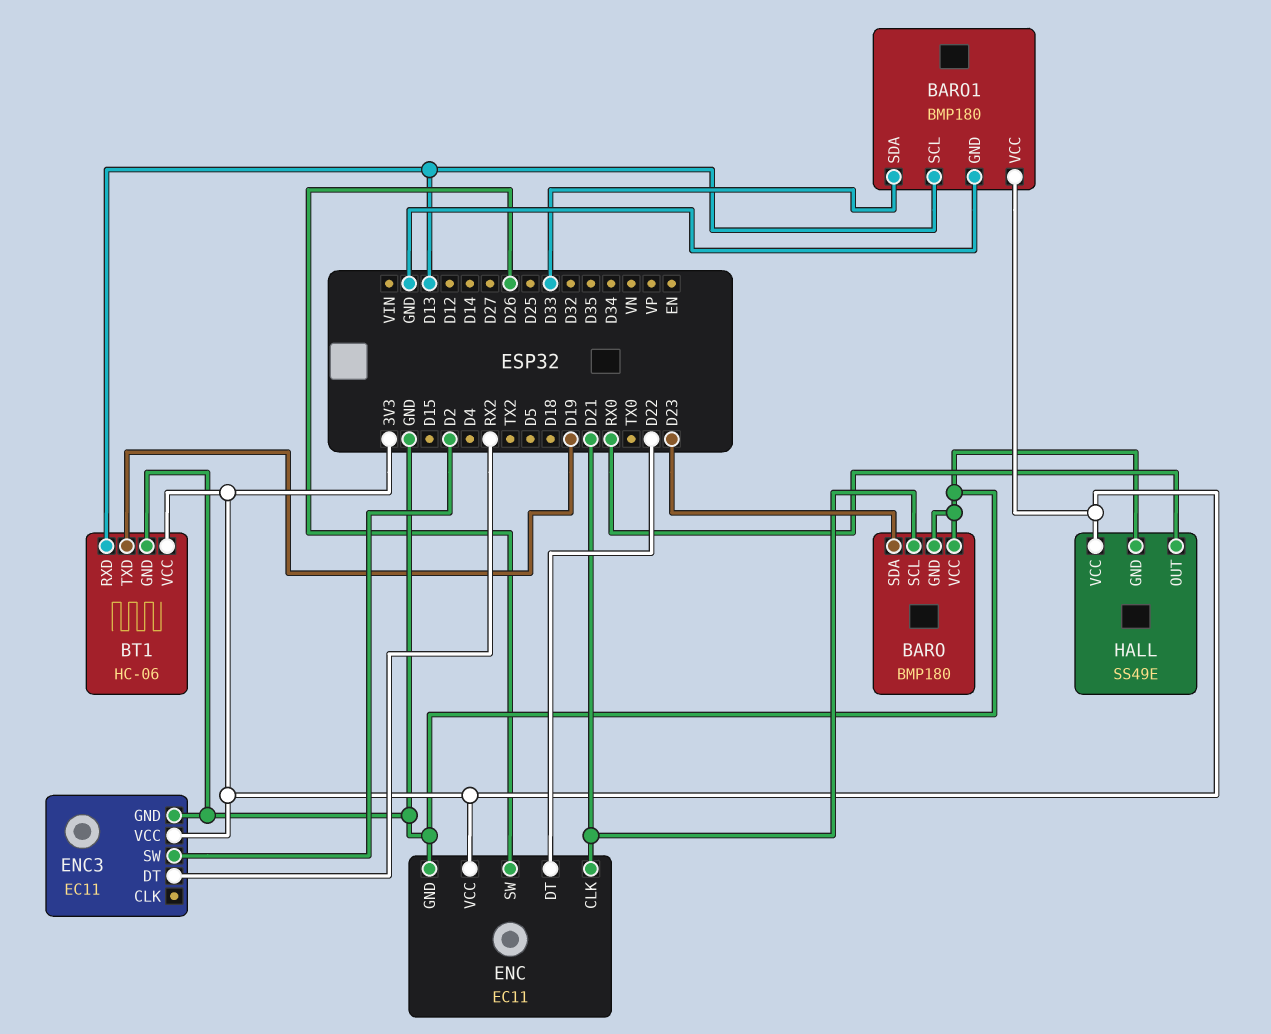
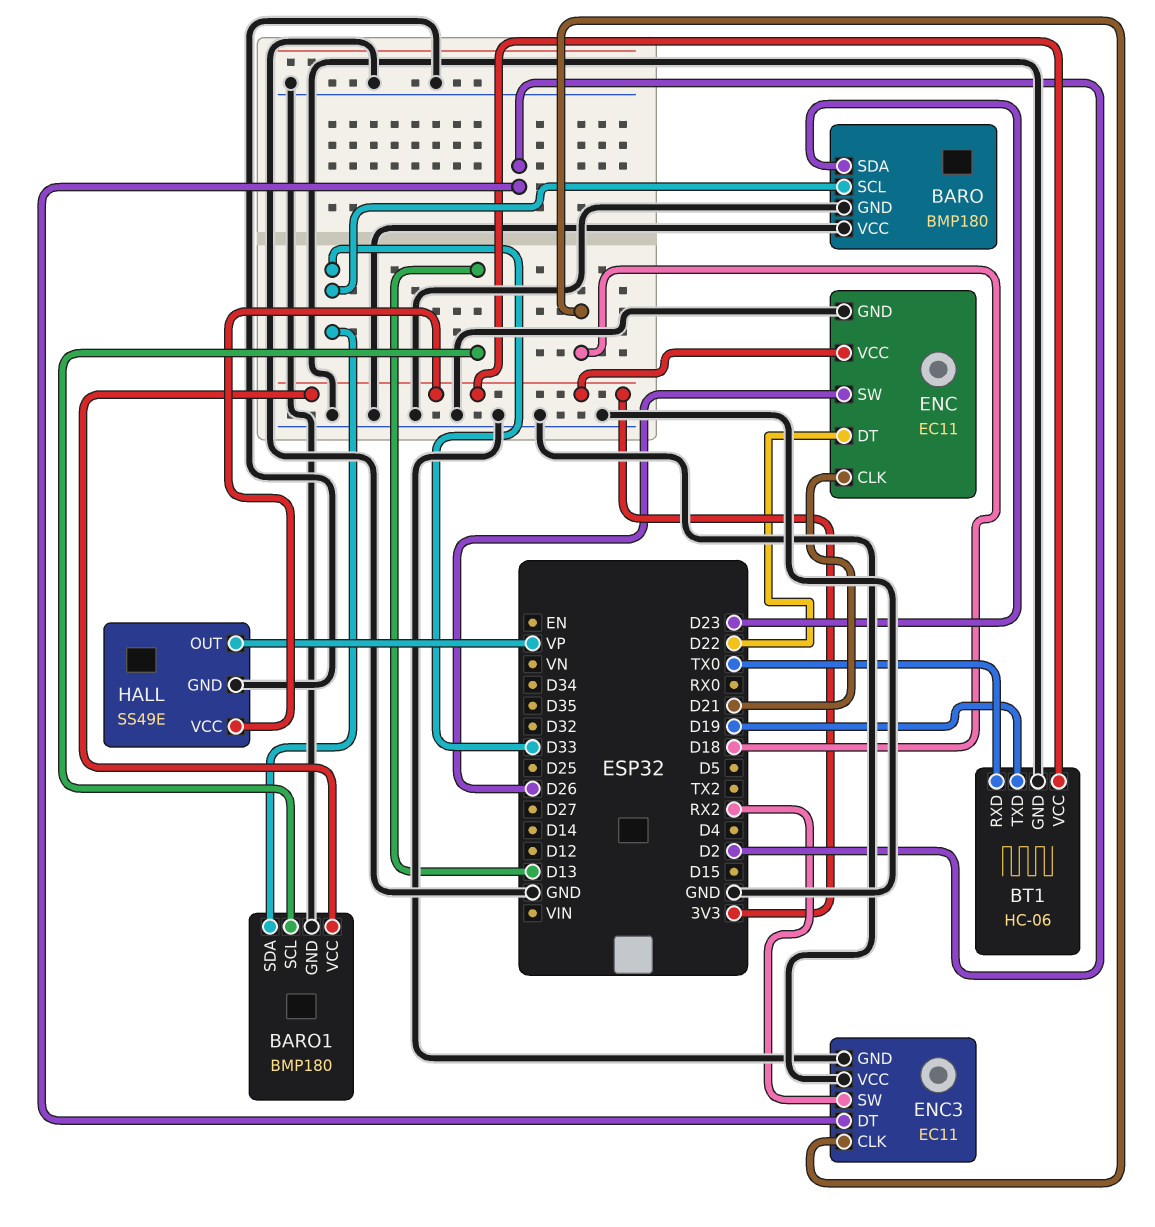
BARO pin SCL: D21 -> D33
BT1 pin RXD: D13 -> TX0
ENC3 pin CLK: none -> D18
ENC3 pin DT: RX2 -> D2
ENC3 pin SW: D2 -> RX2
ENC3 pin VCC: 3V3 -> GND
HALL pin OUT: RX0 -> VP

